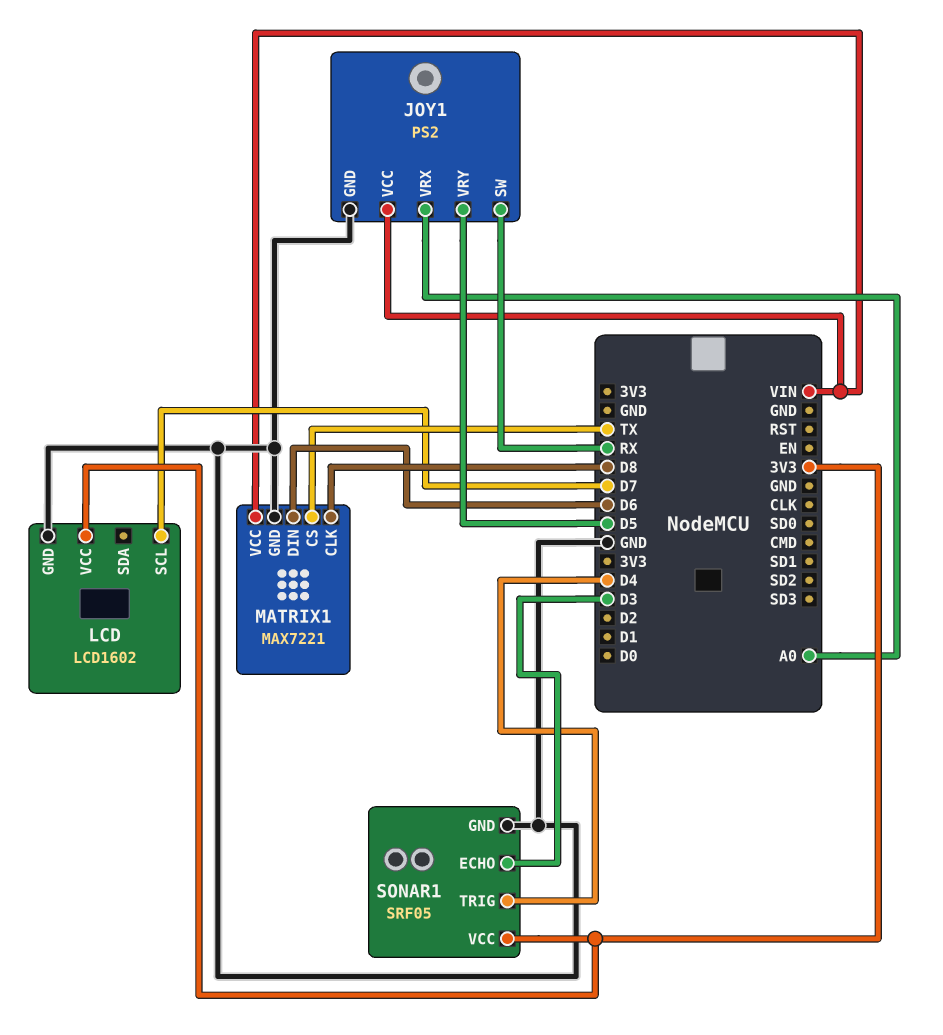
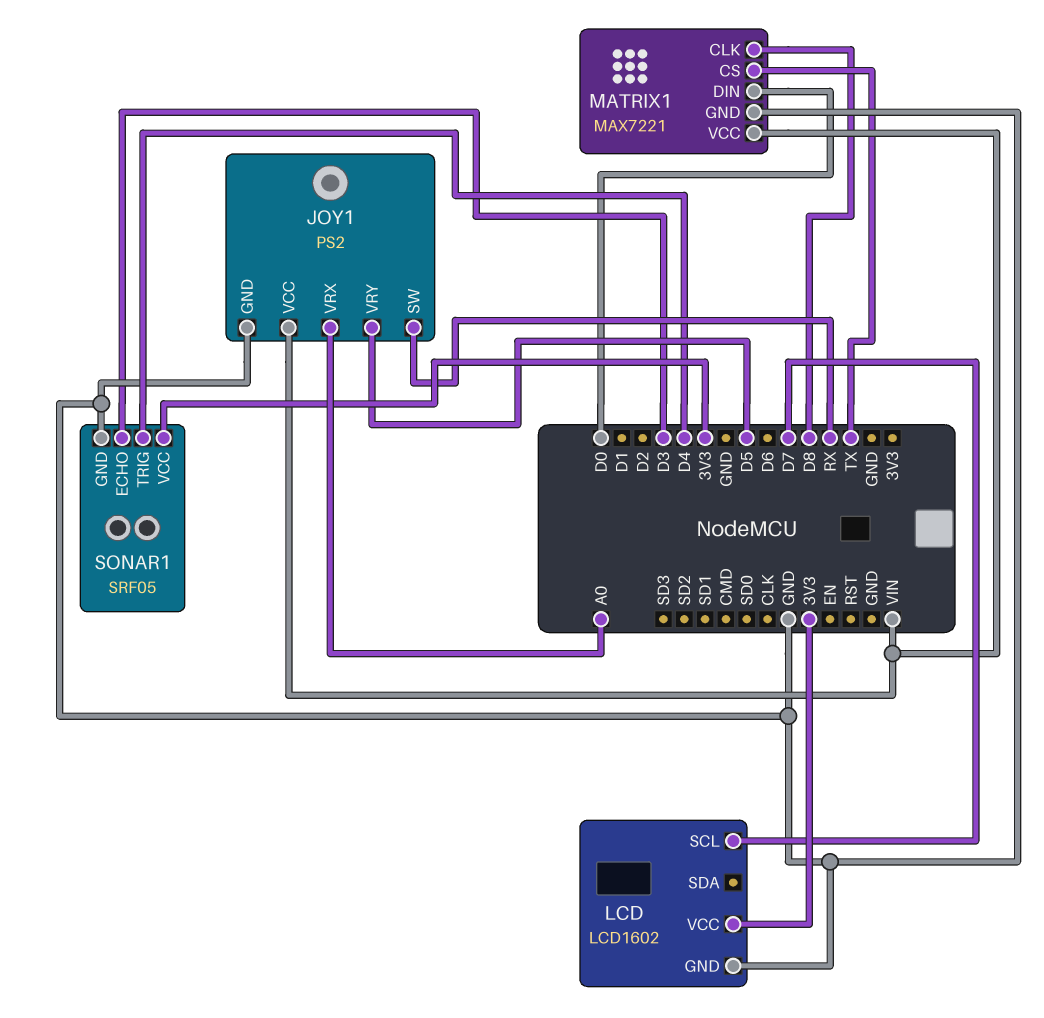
MATRIX1 pin DIN: D6 -> D0

